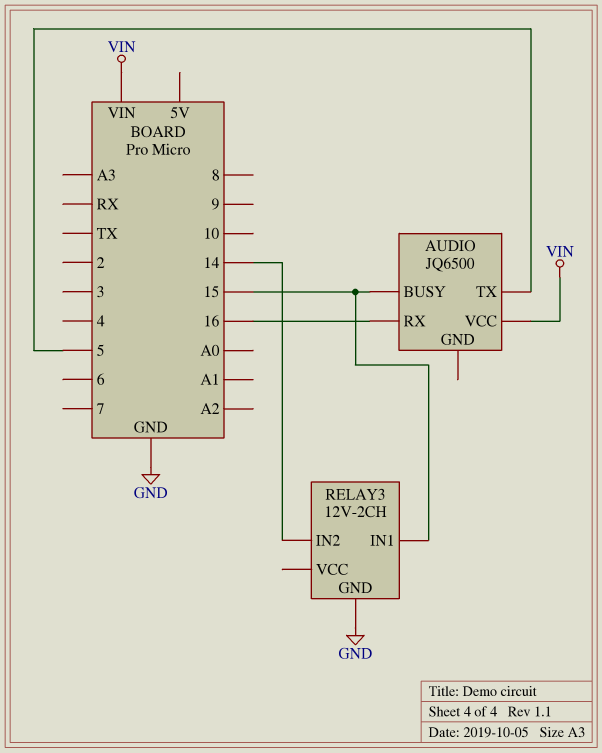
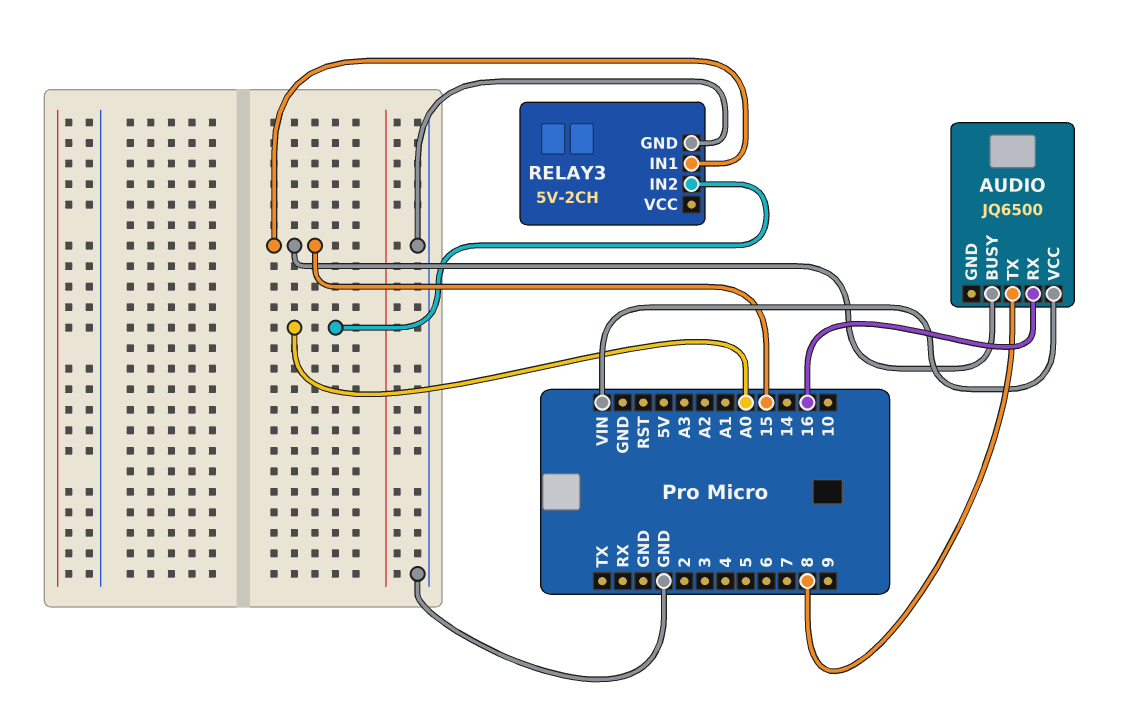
AUDIO pin TX: 5 -> 8
RELAY3: 12V-2CH -> 5V-2CH
RELAY3 pin IN2: 14 -> A0

